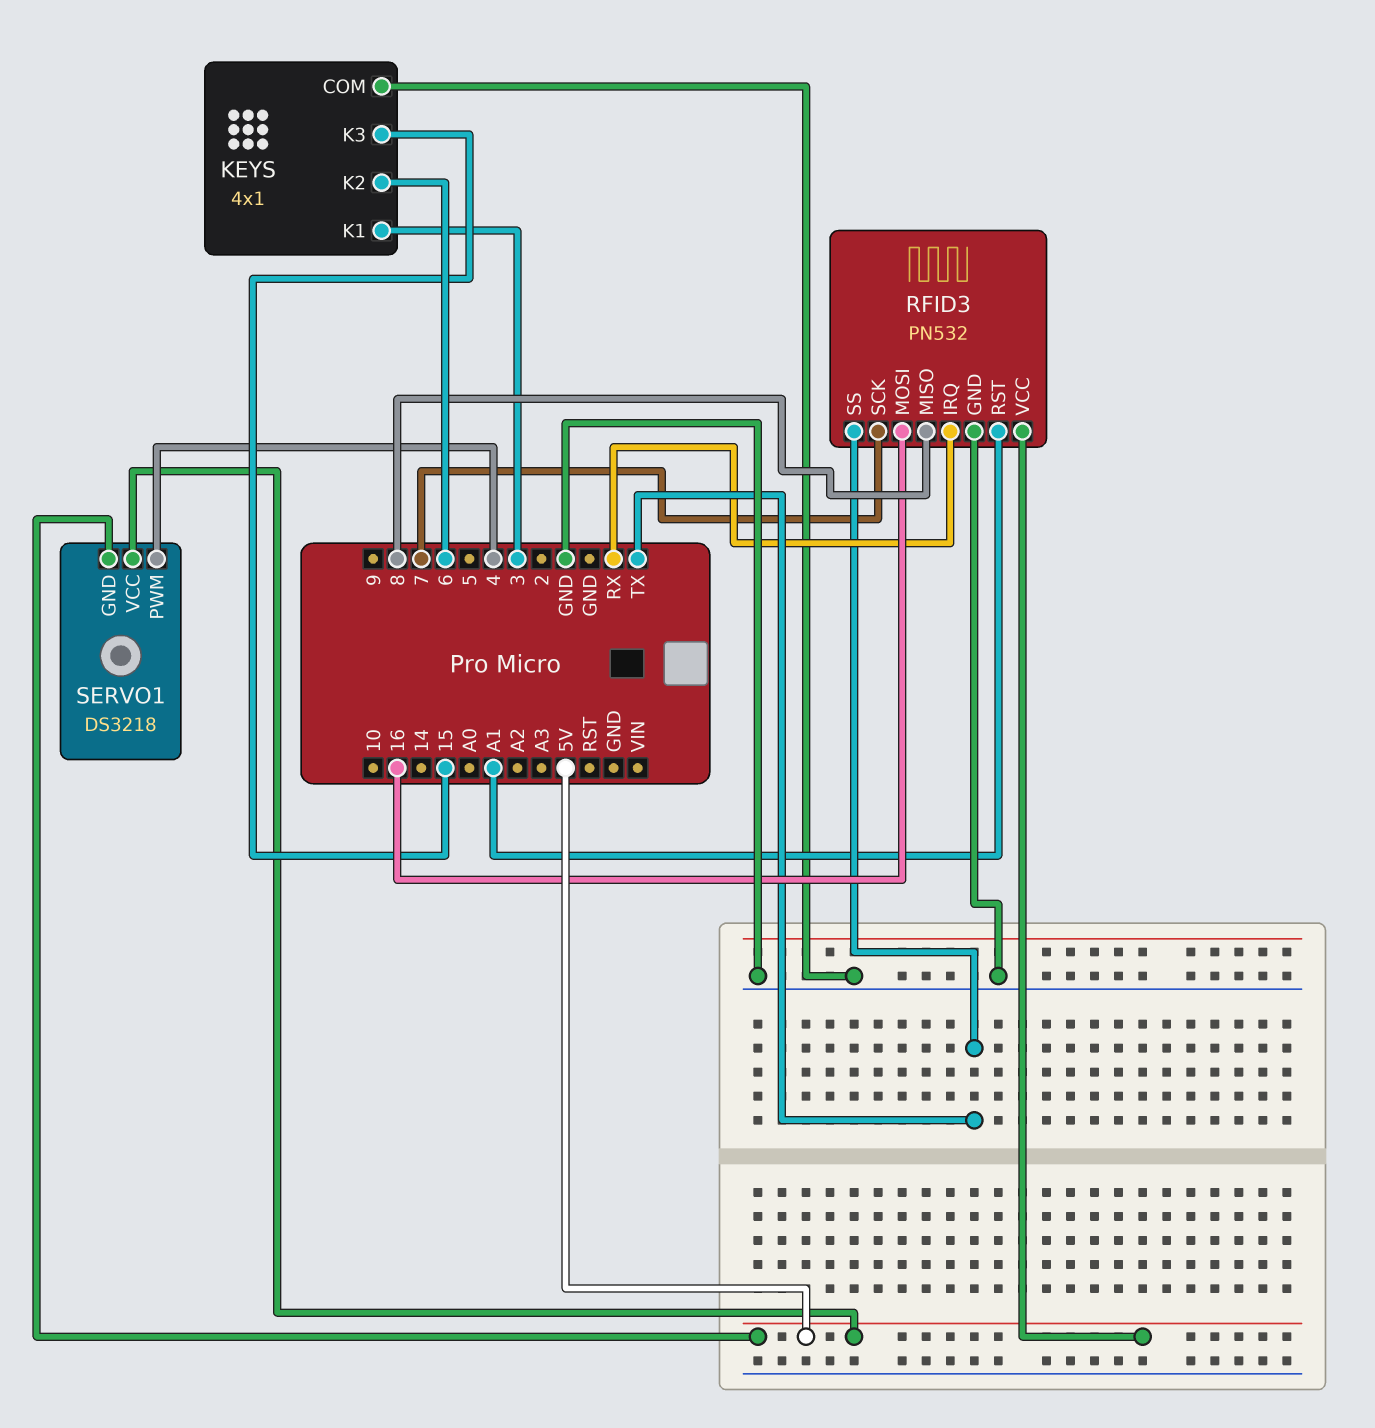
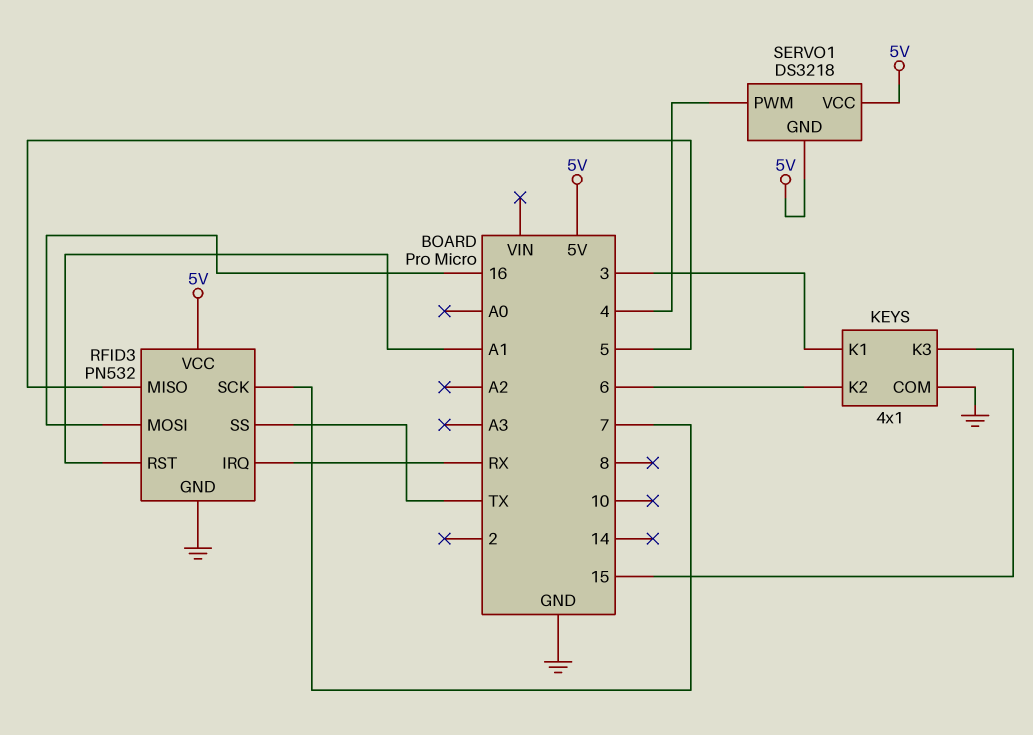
RFID3 pin MISO: 8 -> 5

